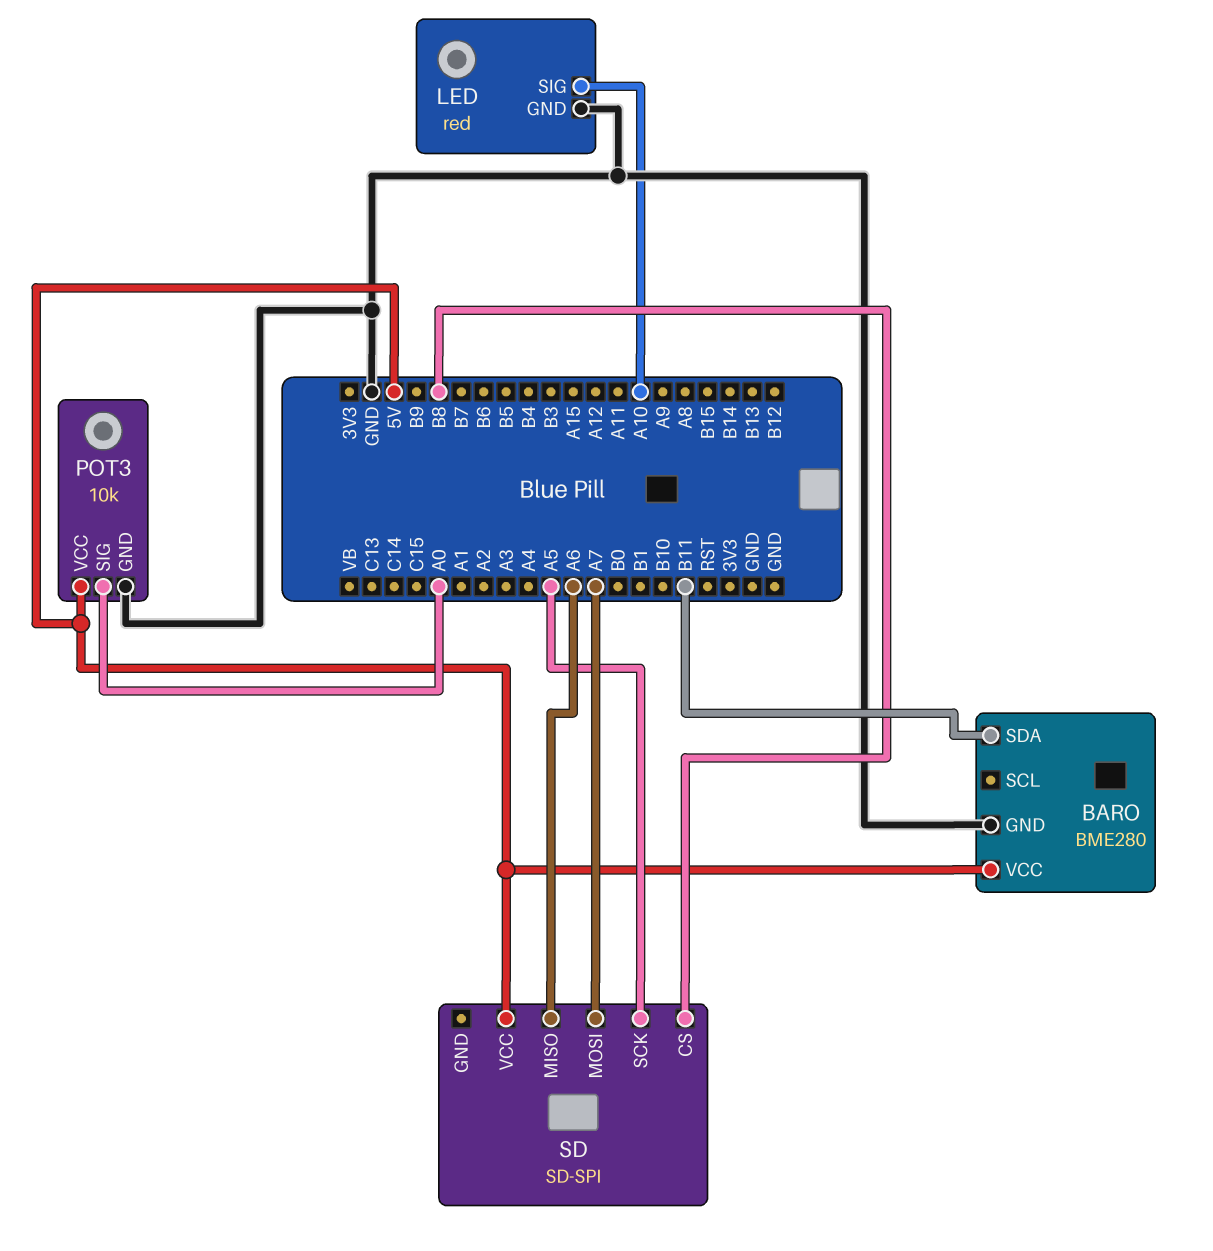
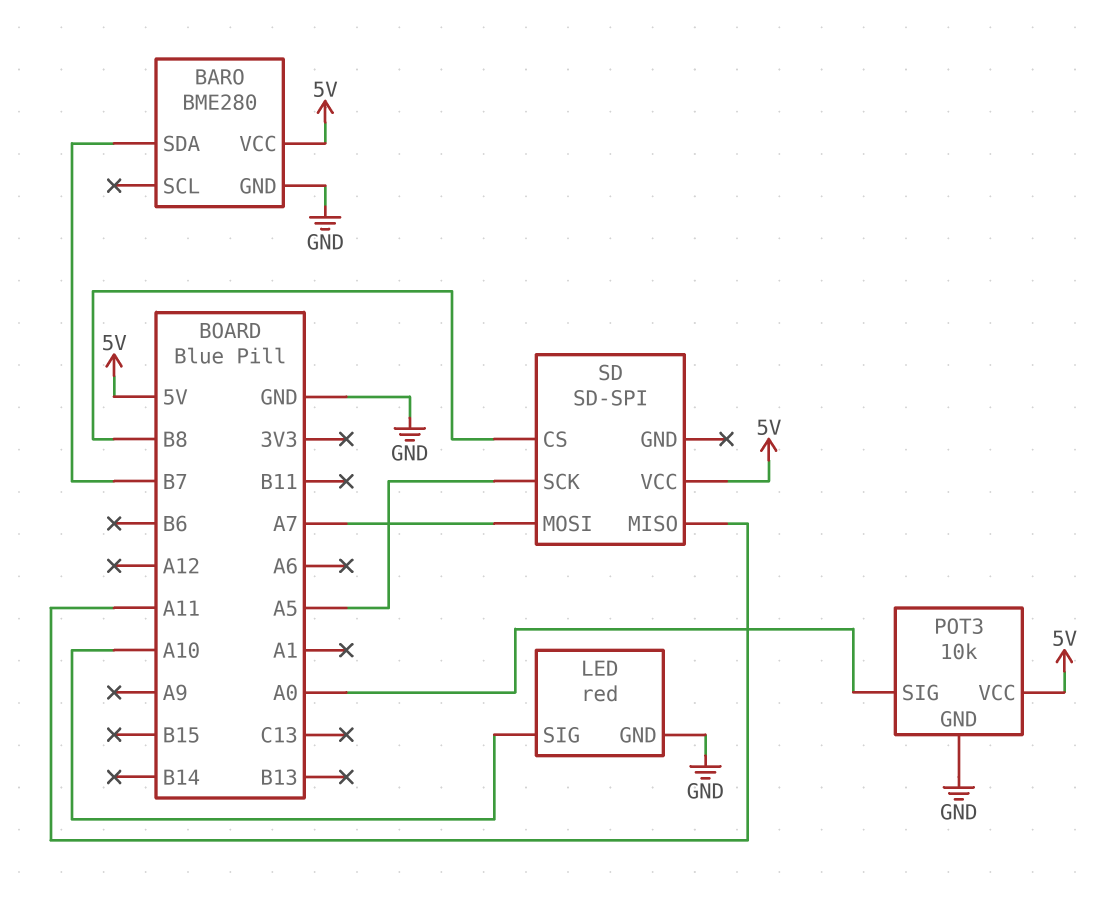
BARO pin SDA: B11 -> B7
SD pin MISO: A6 -> A11

